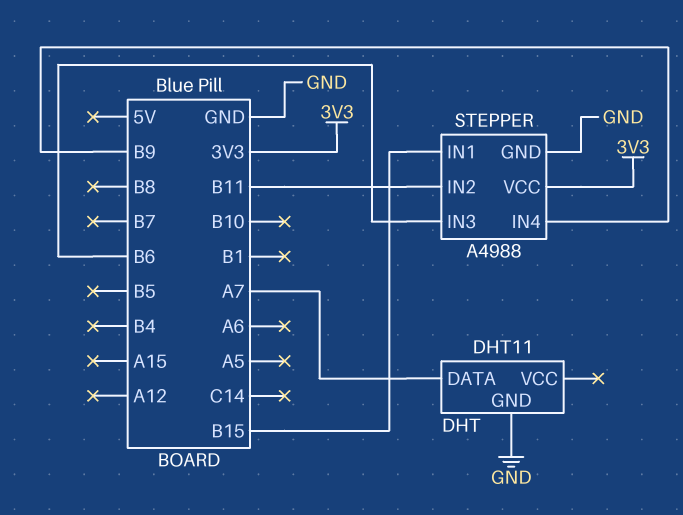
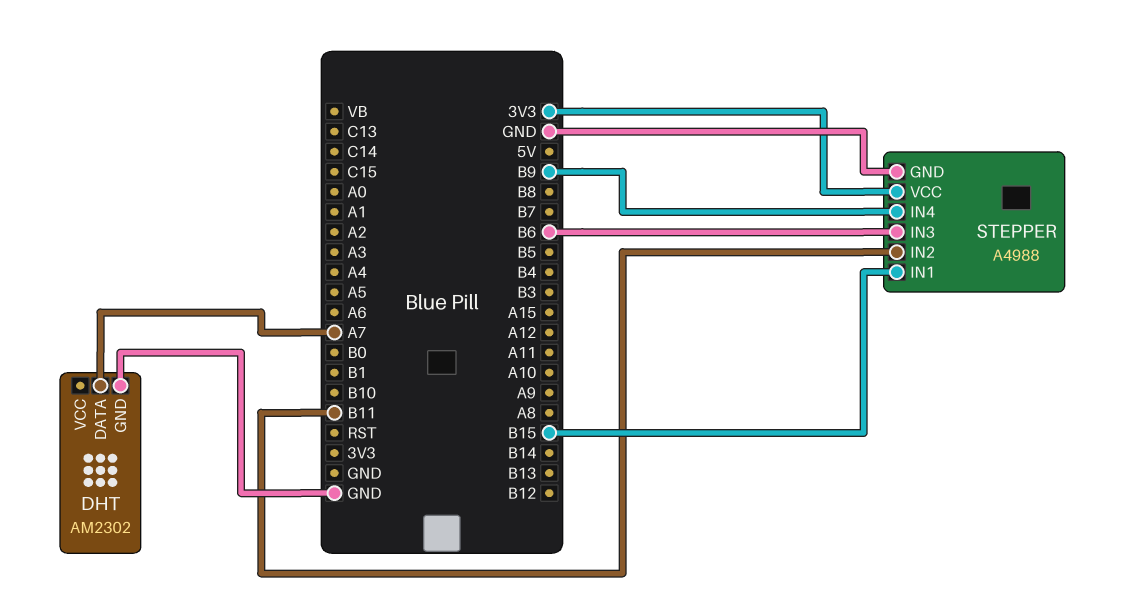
DHT: DHT11 -> AM2302

